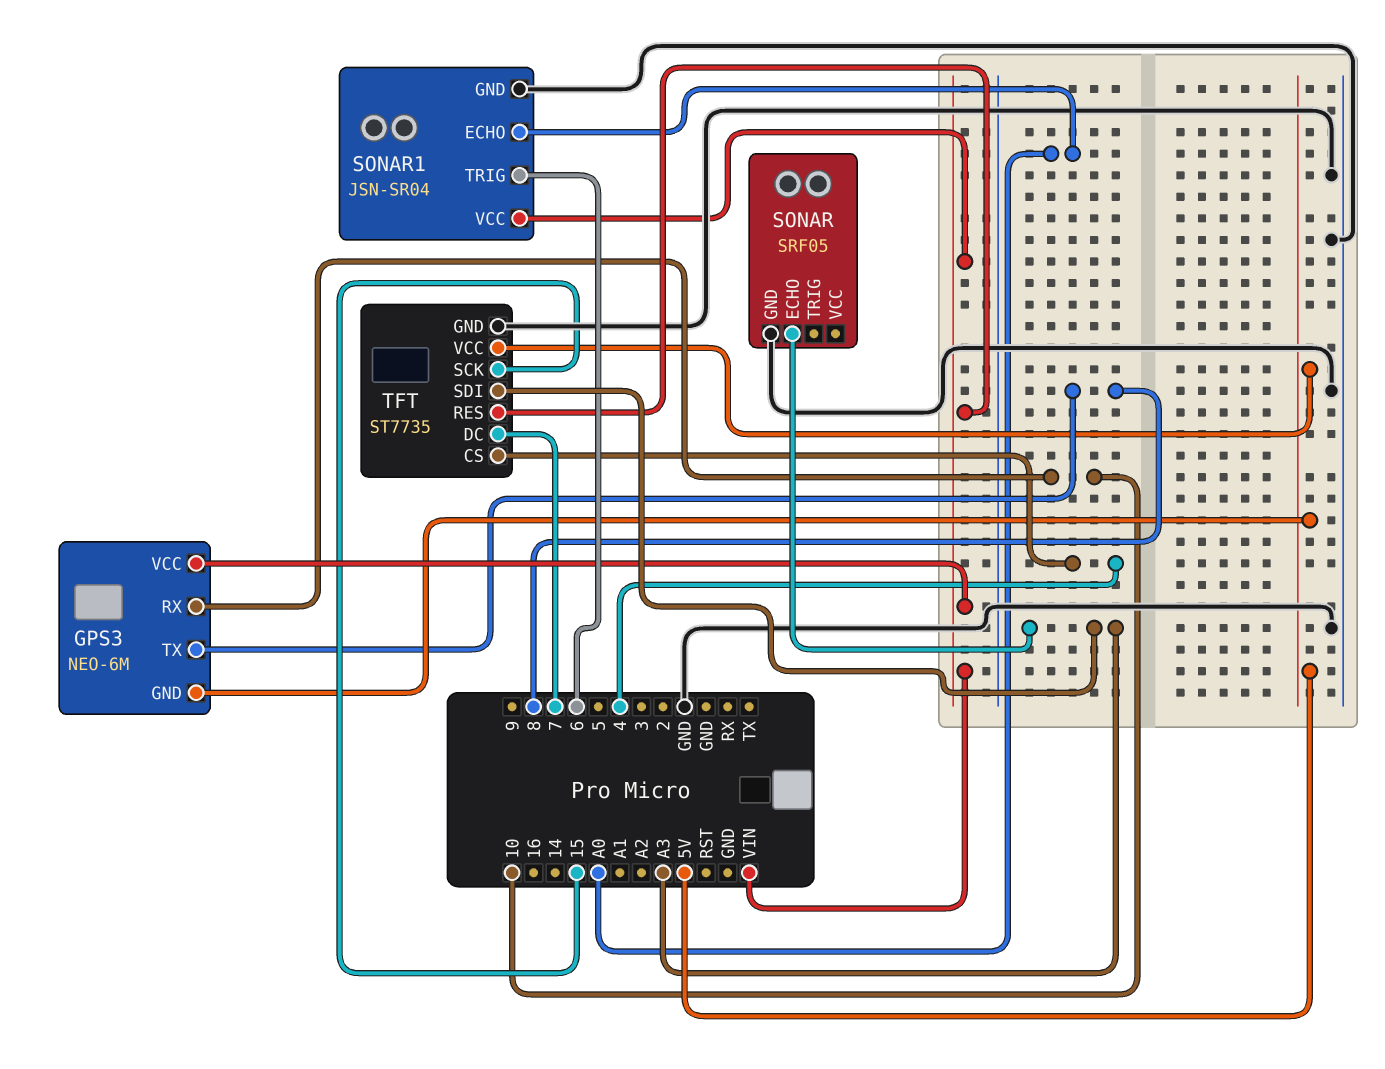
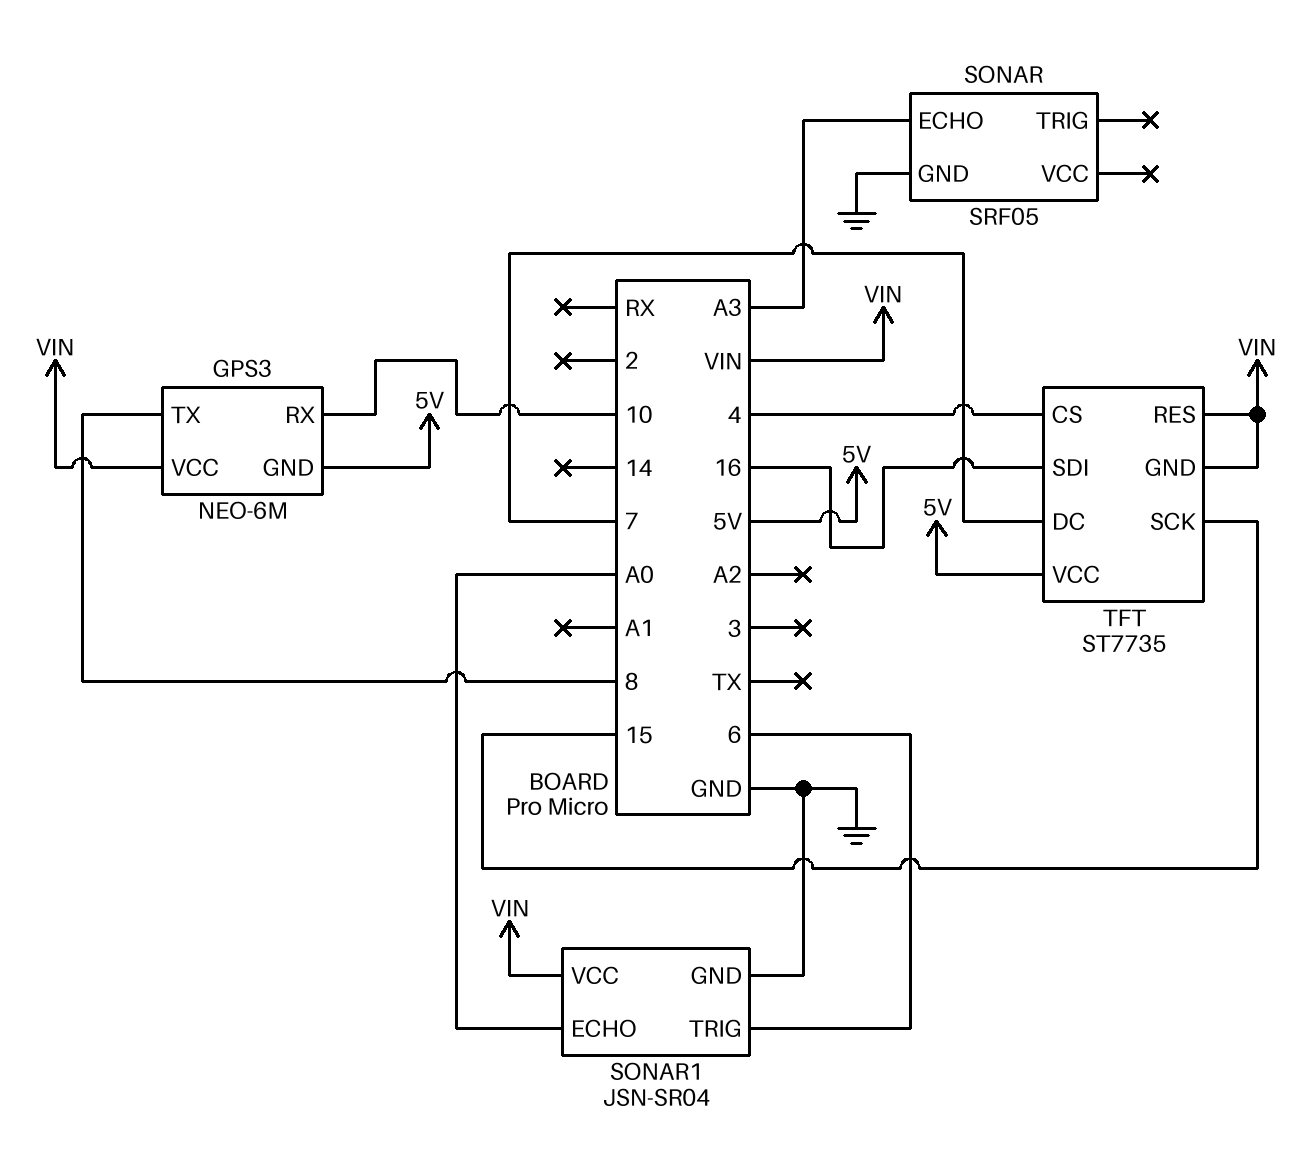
TFT pin GND: GND -> VIN
TFT pin SDI: A3 -> 16

